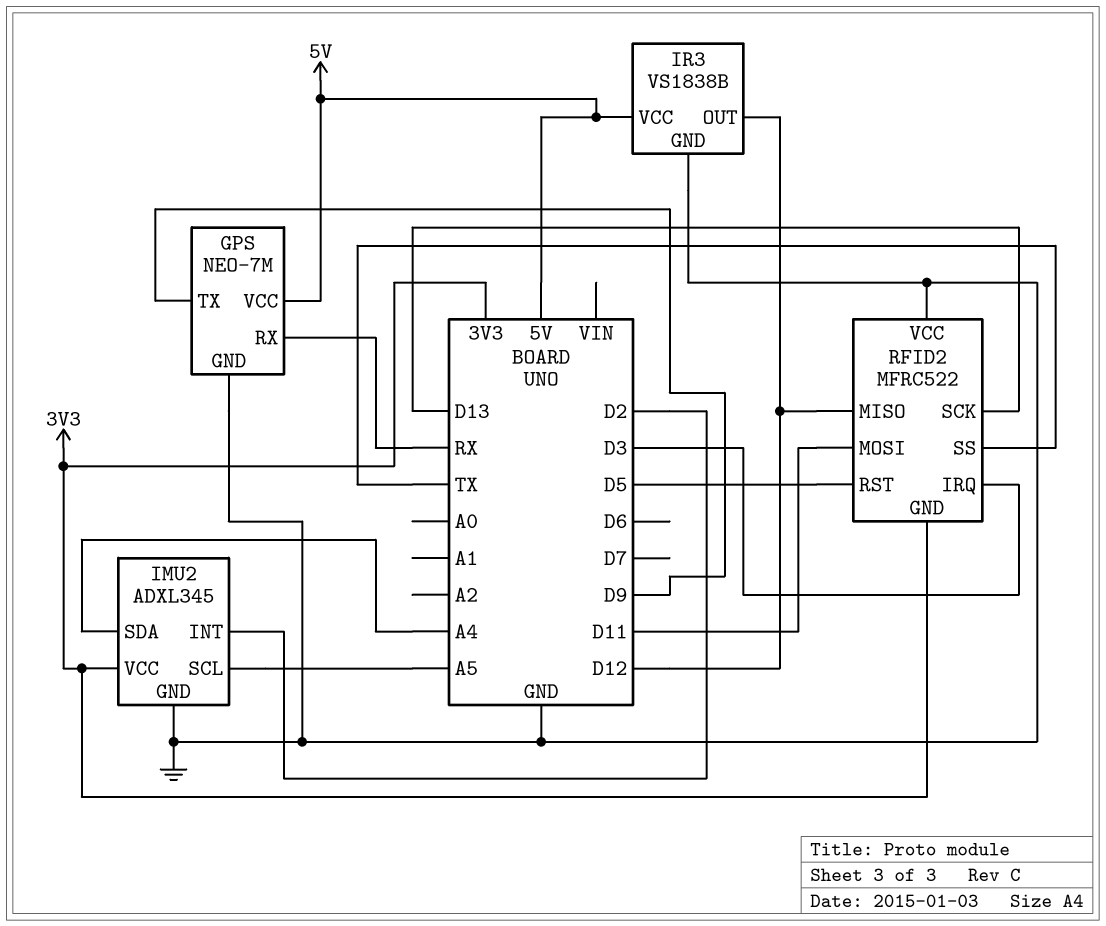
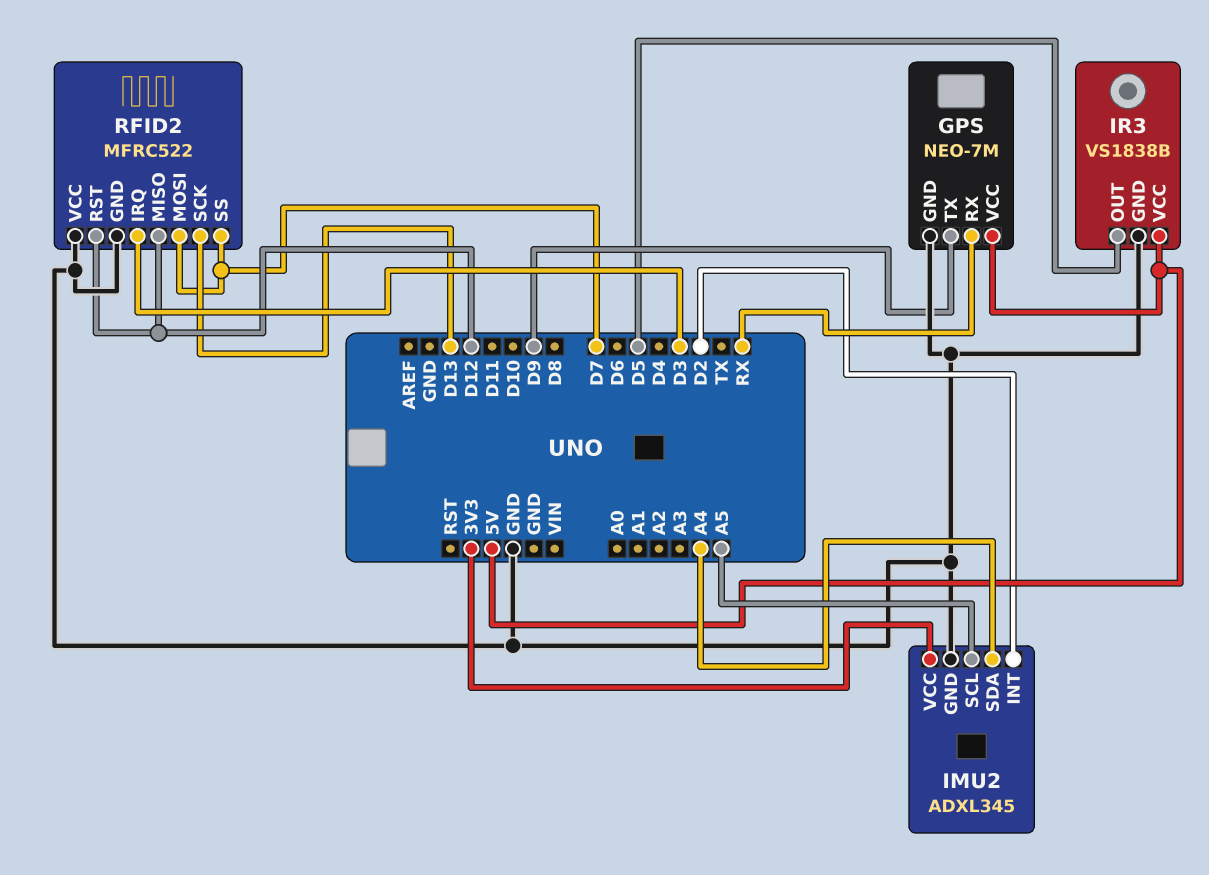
IR3 pin OUT: D12 -> D5
RFID2 pin GND: 3V3 -> GND
RFID2 pin MOSI: D11 -> D7
RFID2 pin RST: D5 -> D12
RFID2 pin SS: TX -> D7

